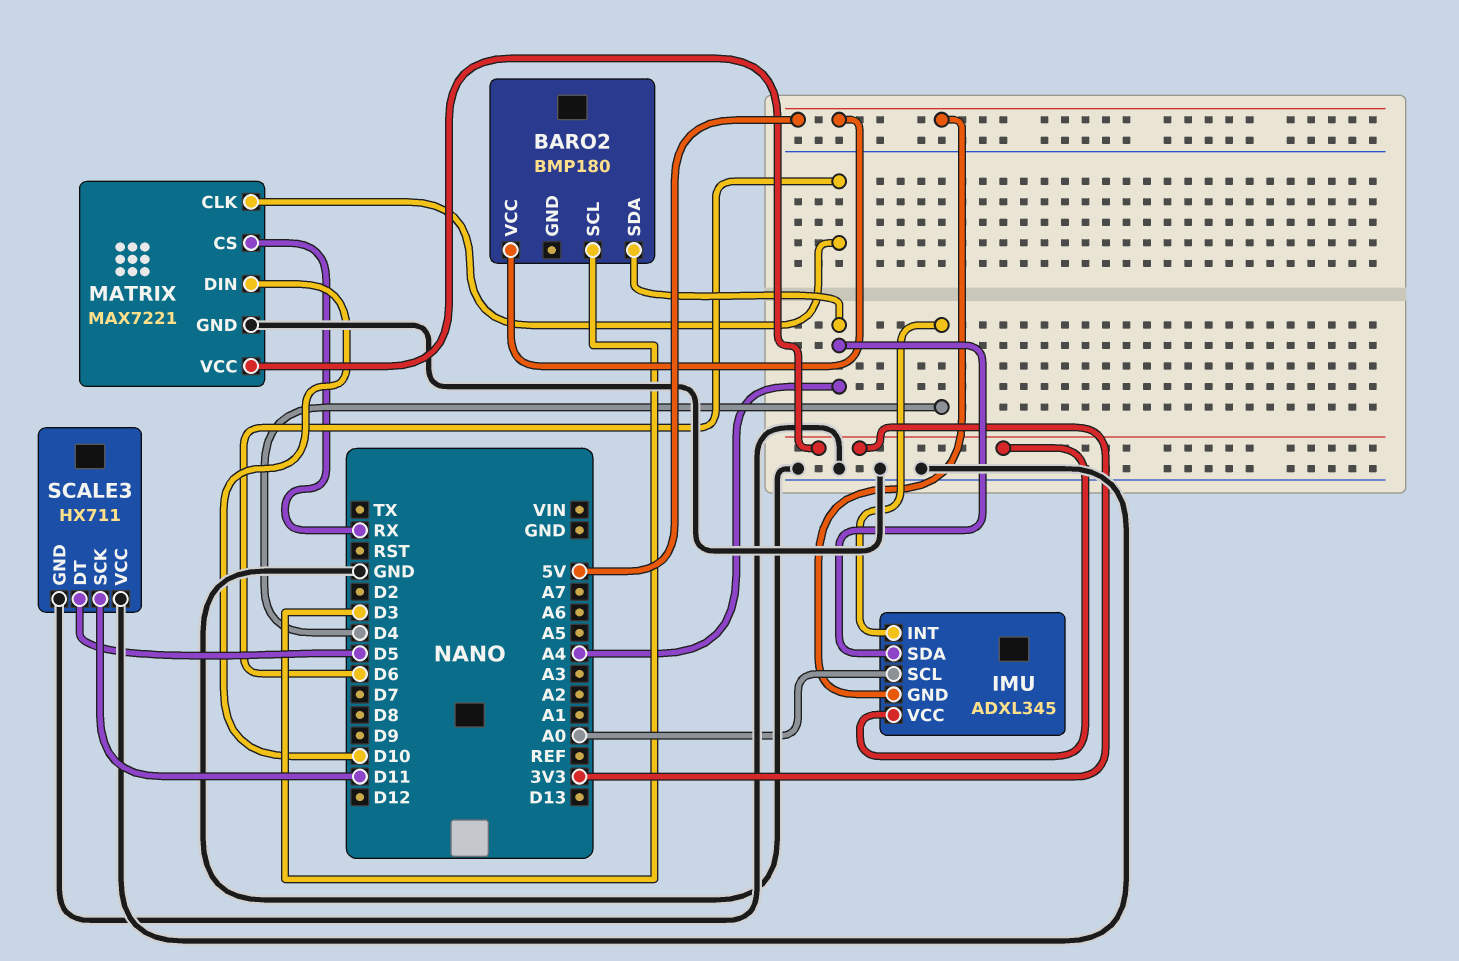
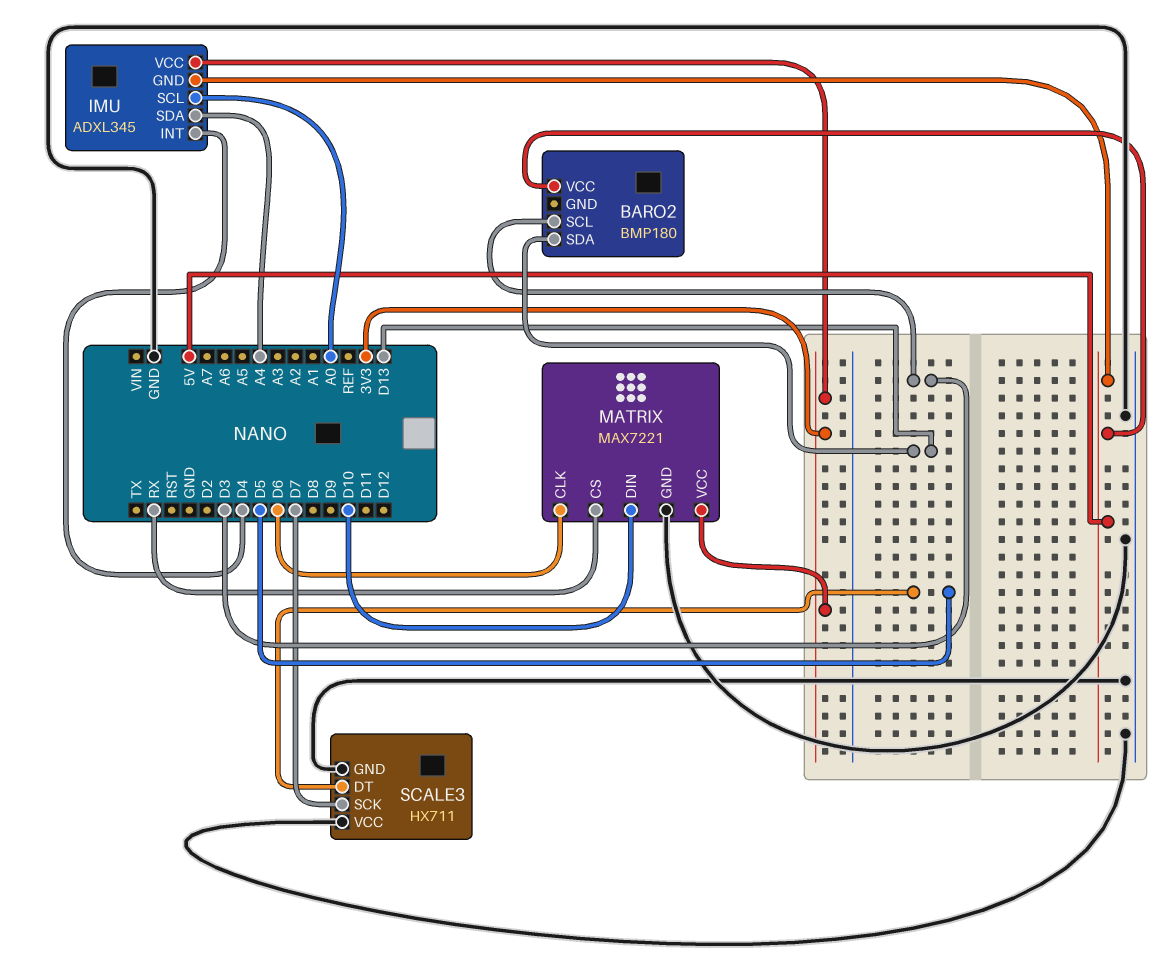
BARO2 pin SDA: A4 -> D13
SCALE3 pin SCK: D11 -> D7

